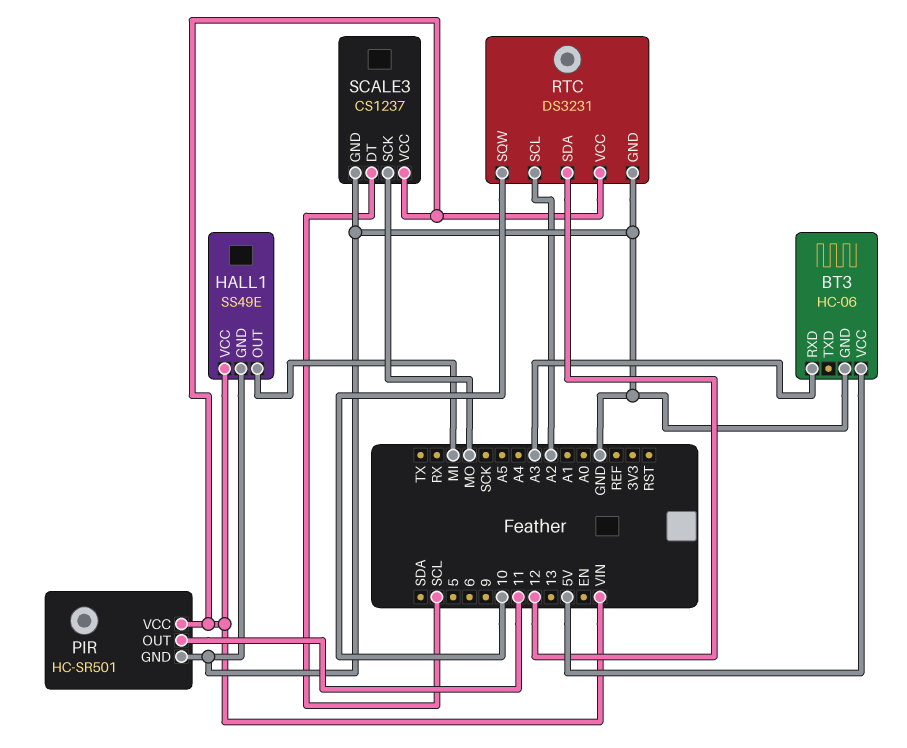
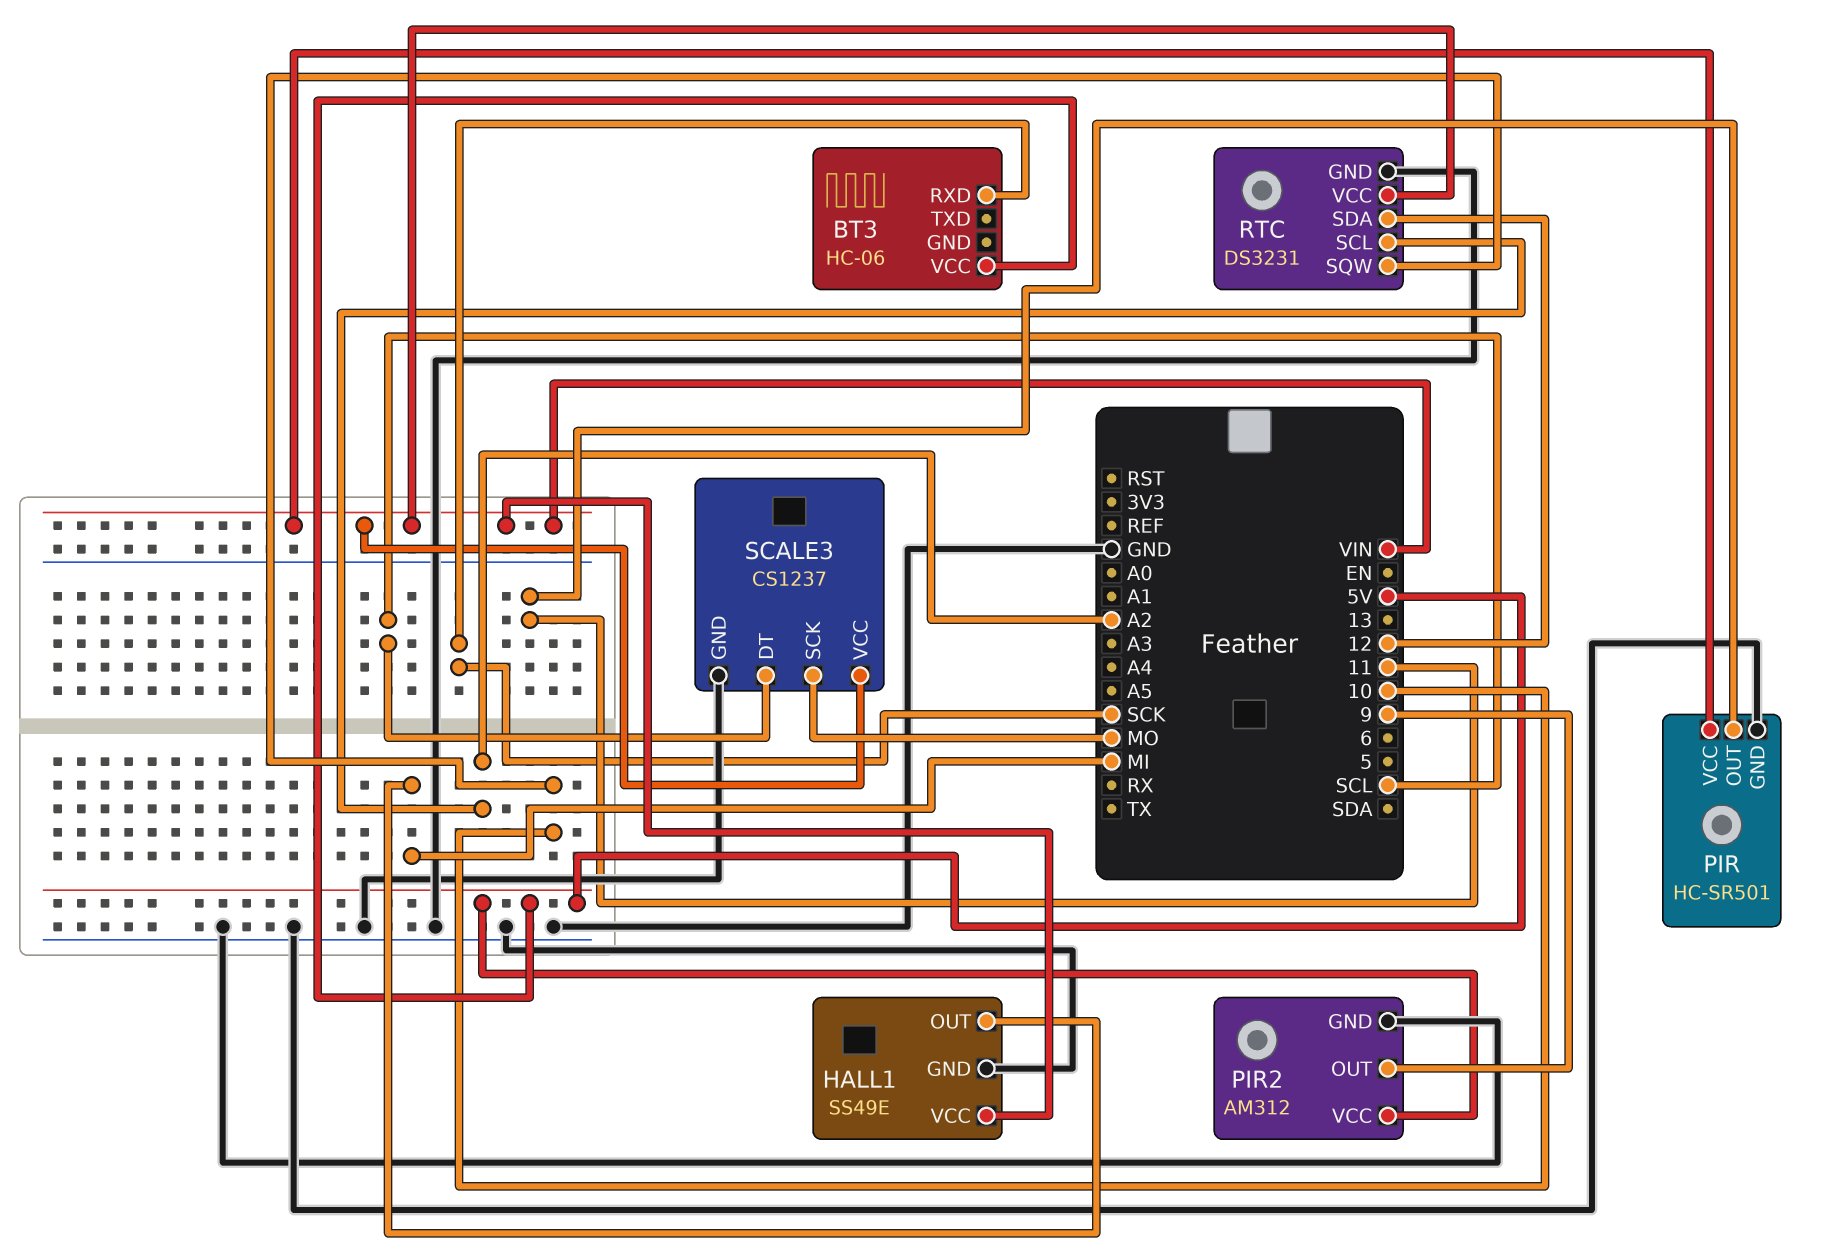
BT3 pin GND: GND -> none
BT3 pin RXD: A3 -> SCK
PIR2: none -> AM312
PIR2 pin GND: none -> GND
PIR2 pin OUT: none -> 9
PIR2 pin VCC: none -> 5V

